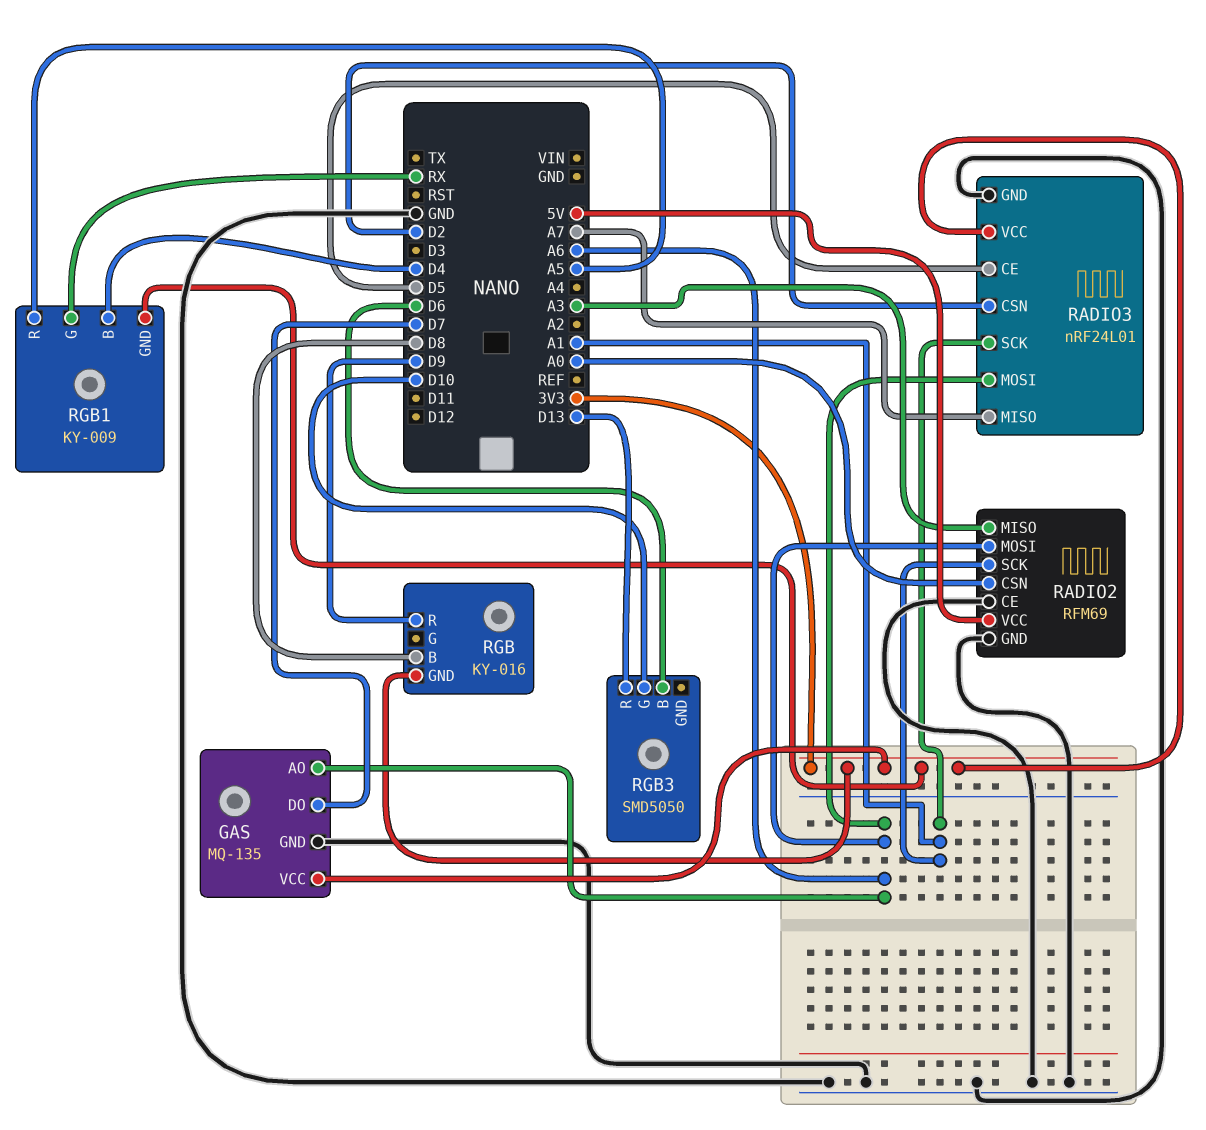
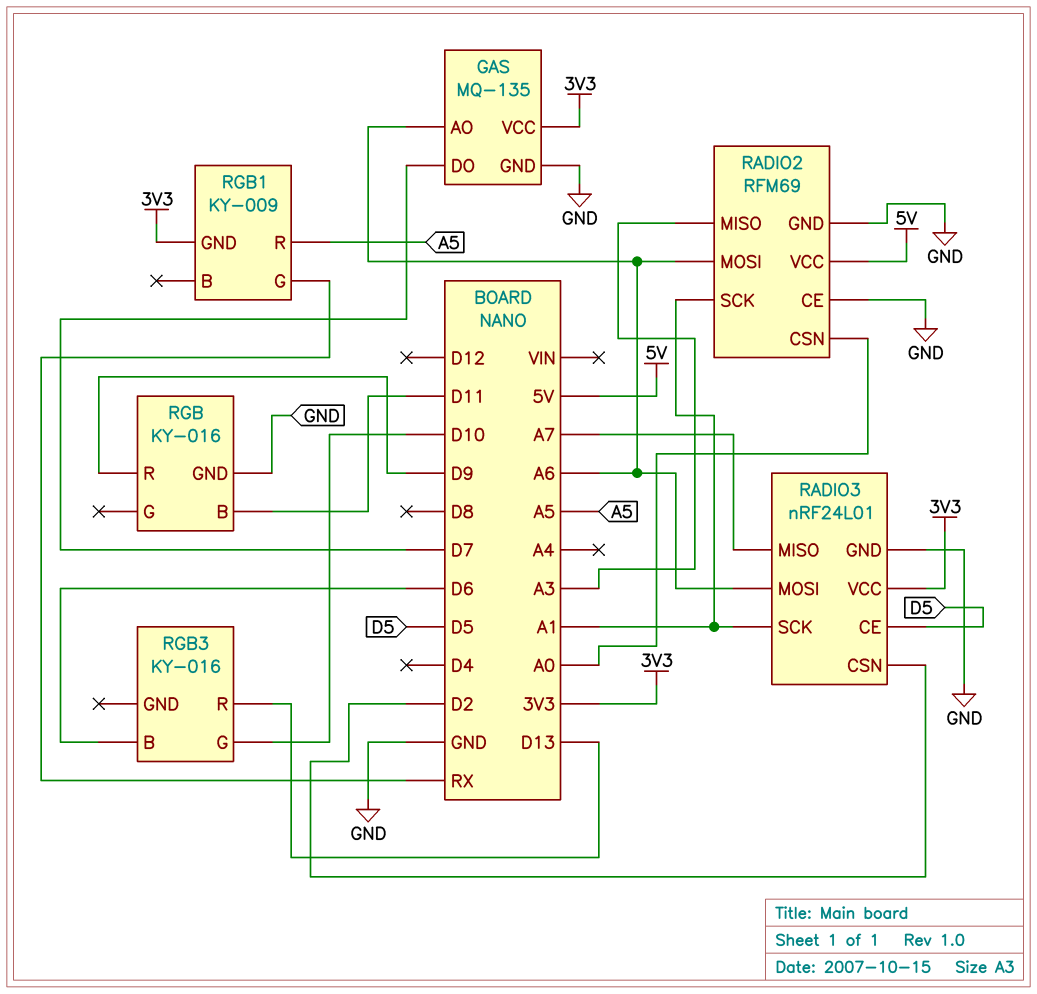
RGB pin B: D8 -> D11
RGB pin GND: 3V3 -> GND
RGB1 pin B: D4 -> none
RGB3: SMD5050 -> KY-016

